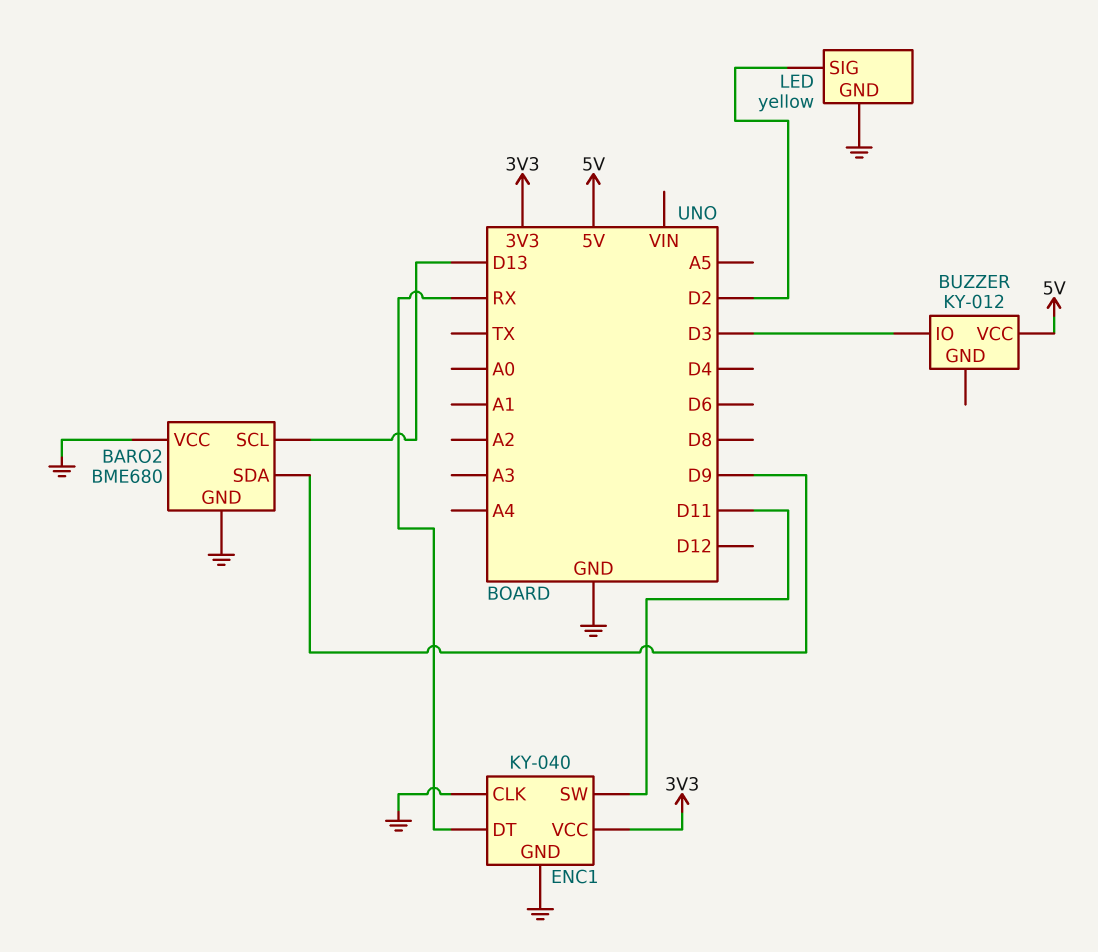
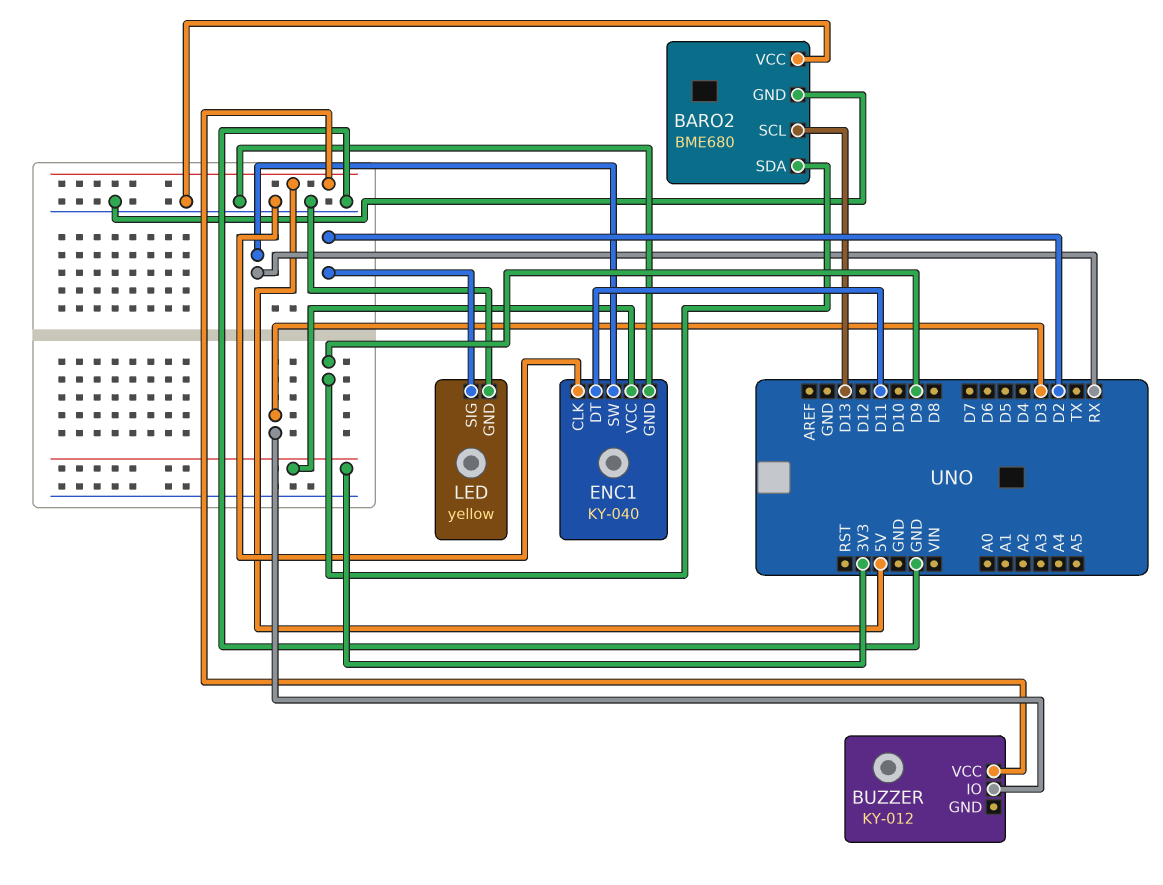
ENC1 pin DT: RX -> D11
ENC1 pin SW: D11 -> RX

